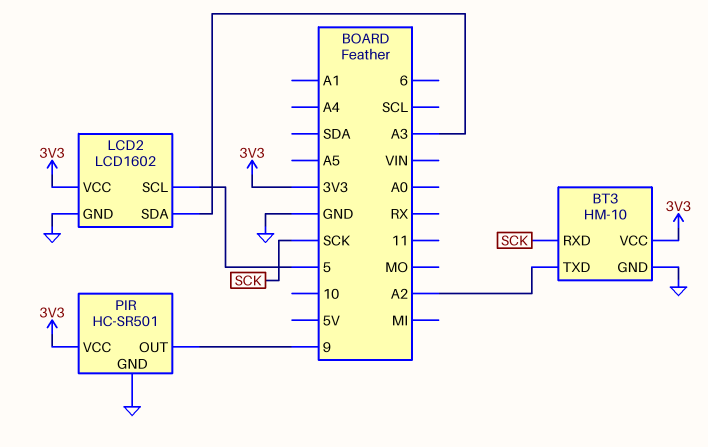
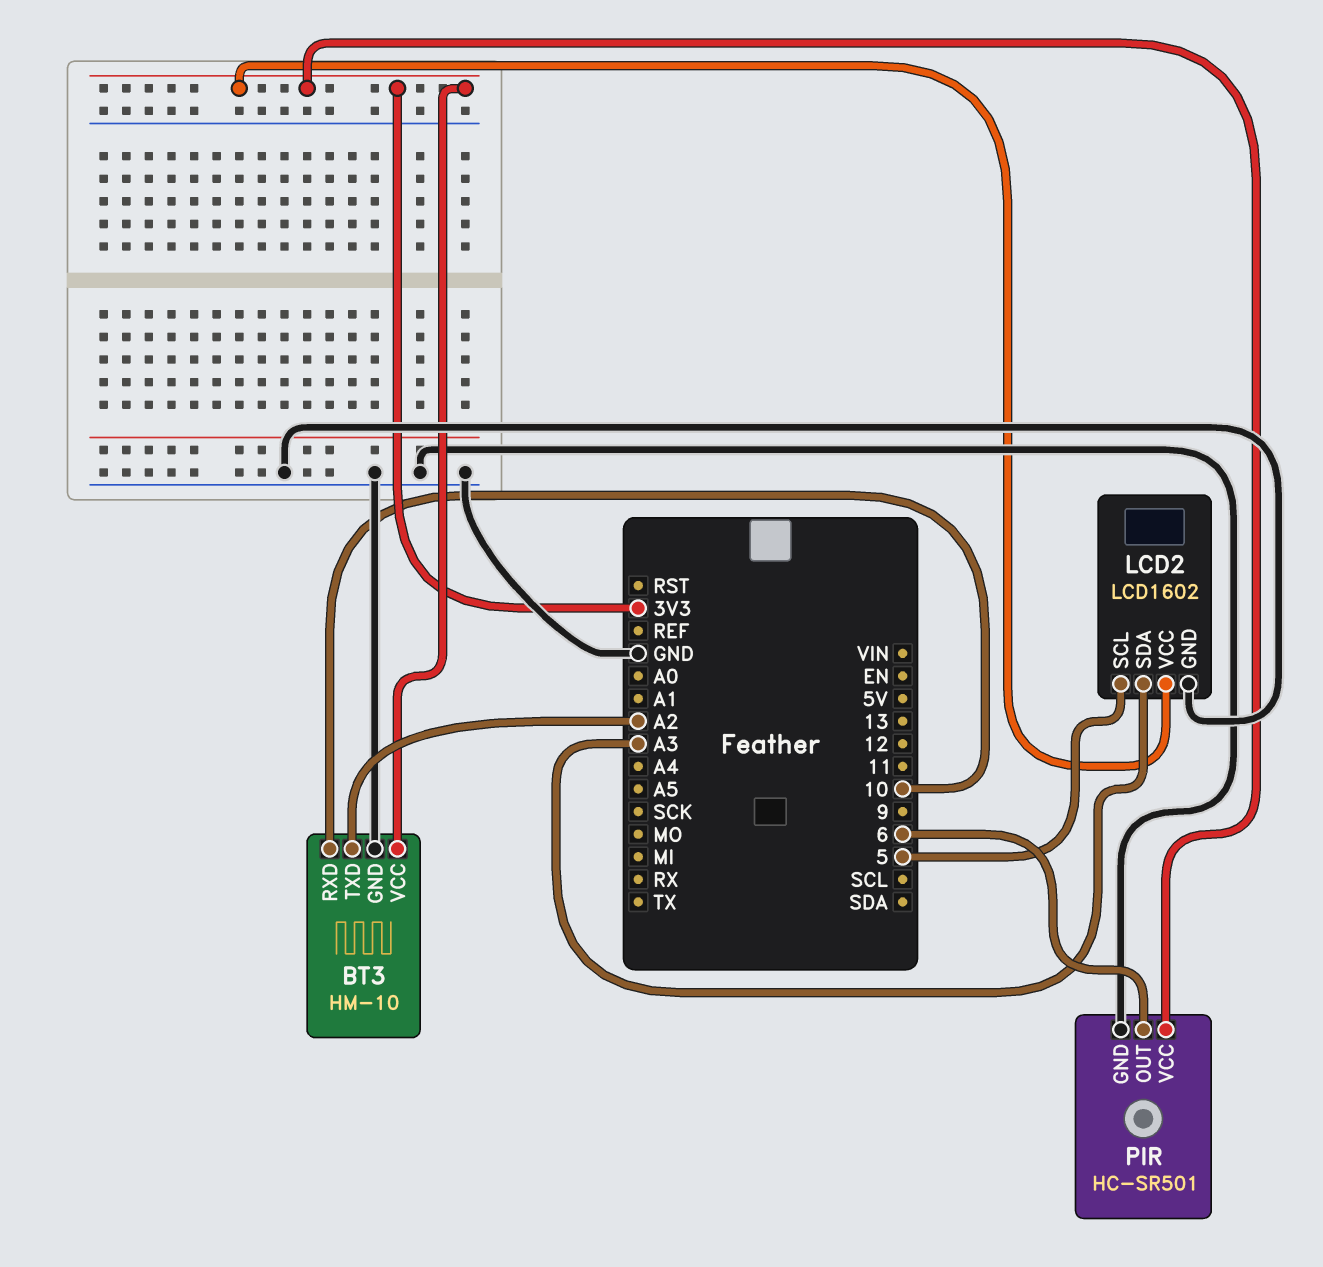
BT3 pin RXD: SCK -> 10
PIR pin OUT: 9 -> 6

